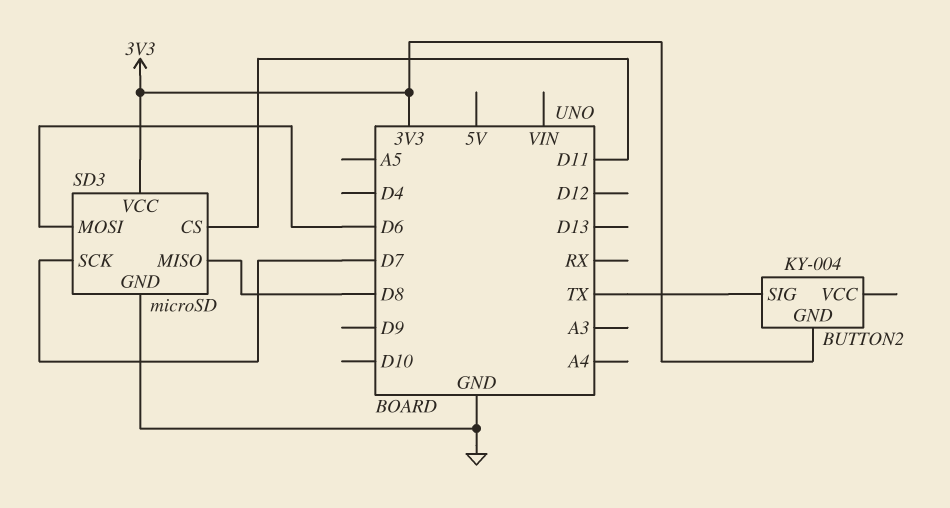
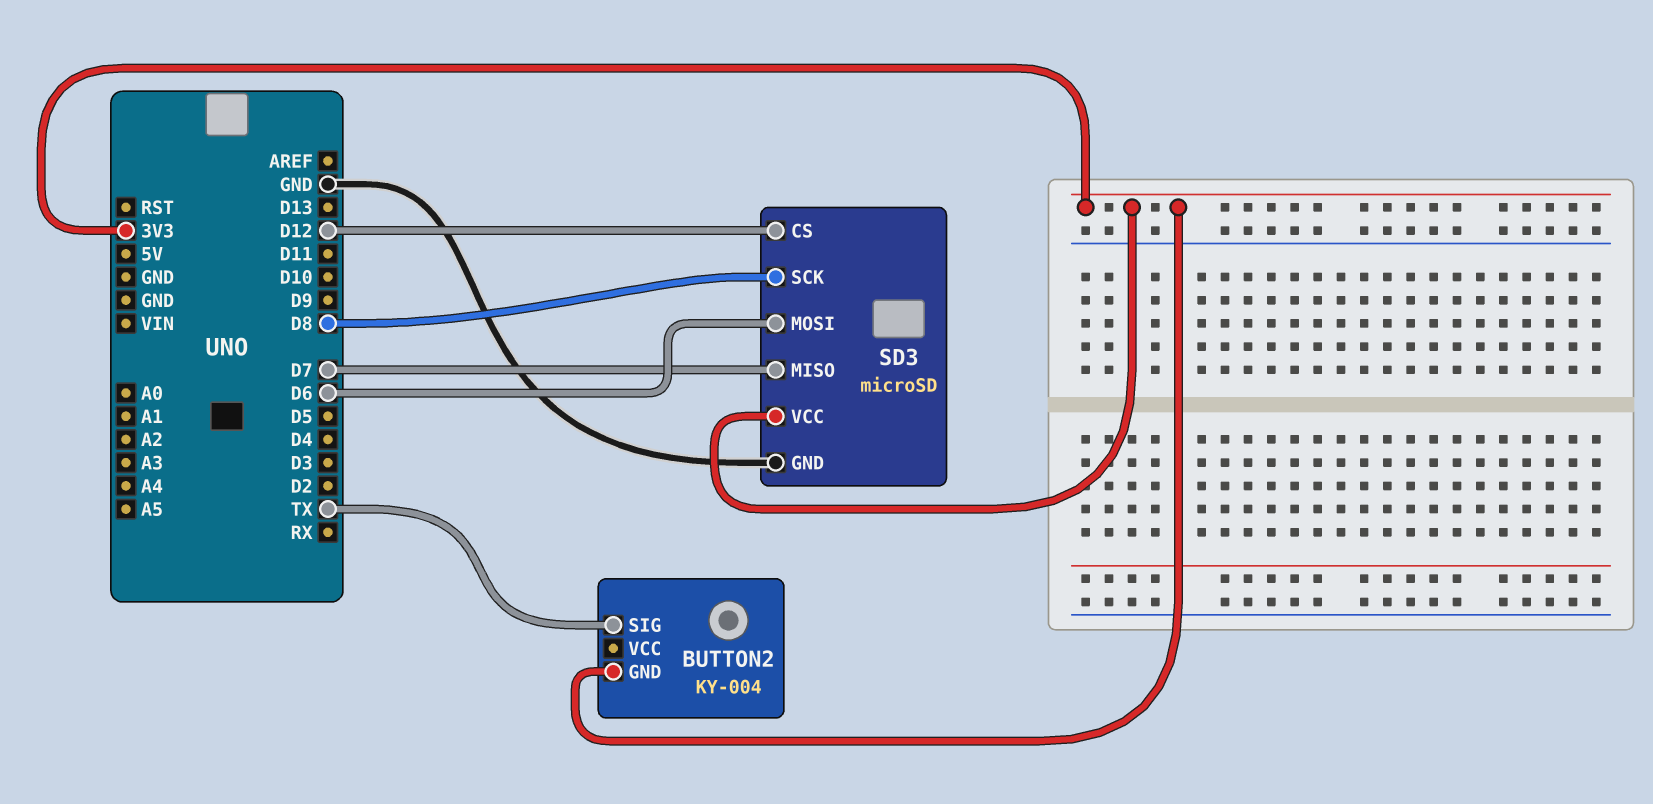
SD3 pin CS: D11 -> D12
SD3 pin MISO: D8 -> D7
SD3 pin SCK: D7 -> D8

